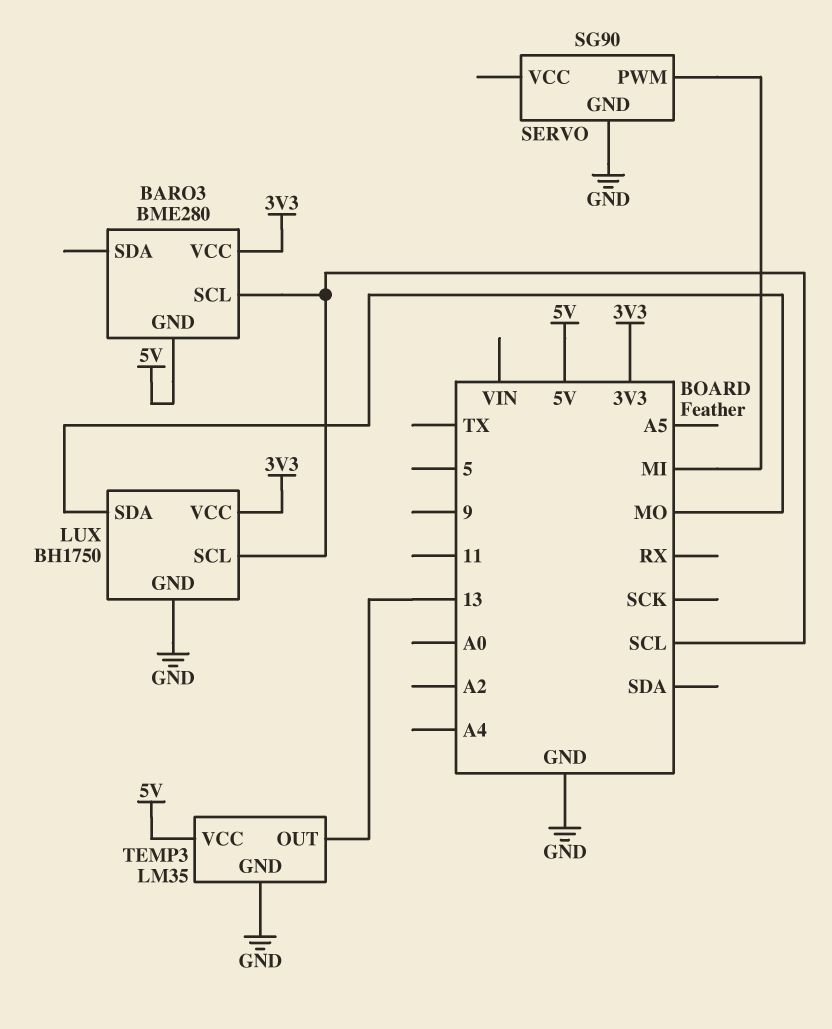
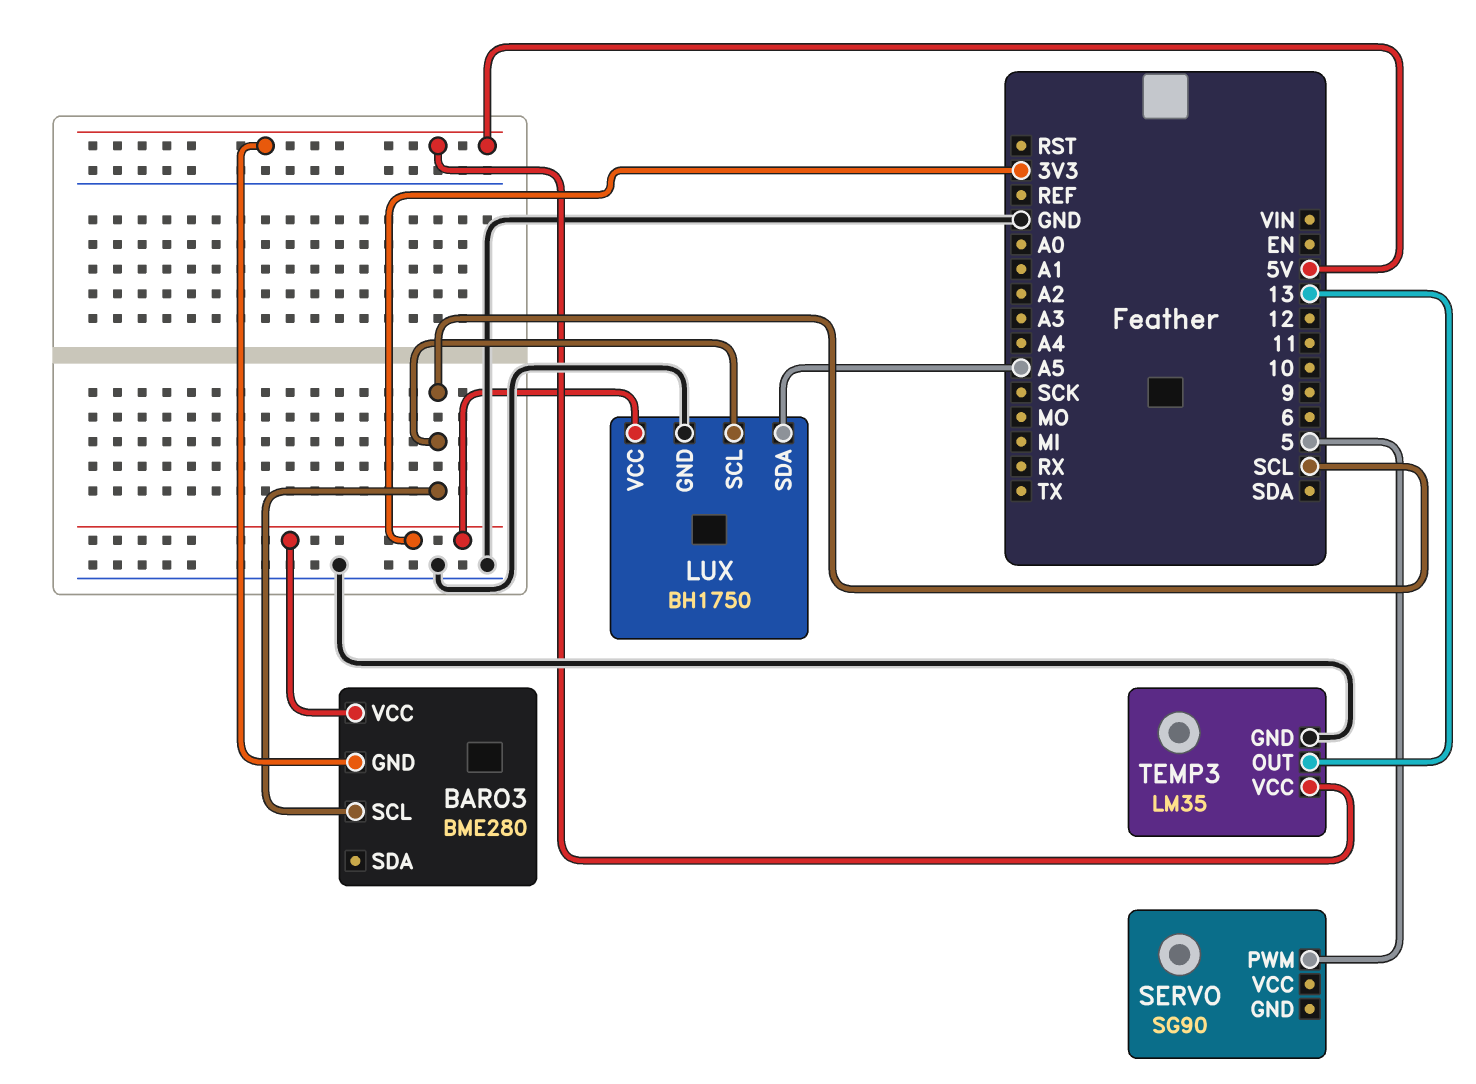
LUX pin SDA: MO -> A5
SERVO pin GND: GND -> none
SERVO pin PWM: MI -> 5

